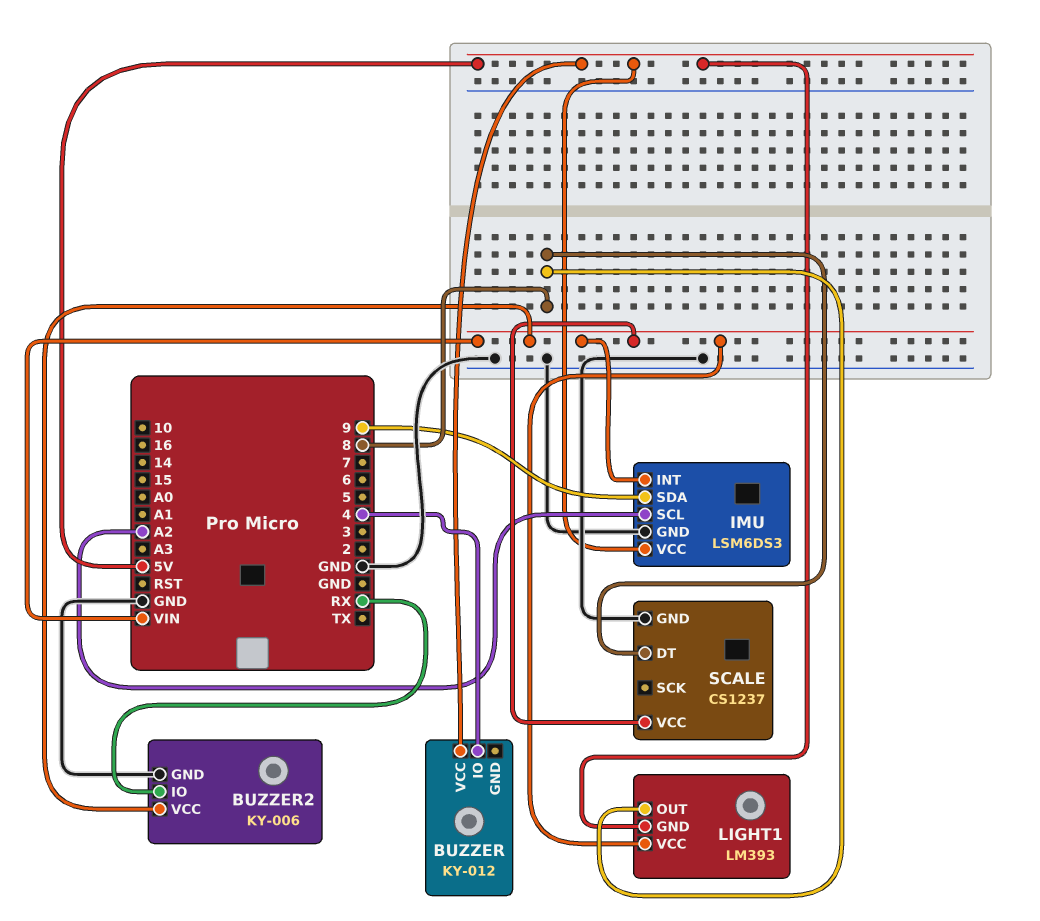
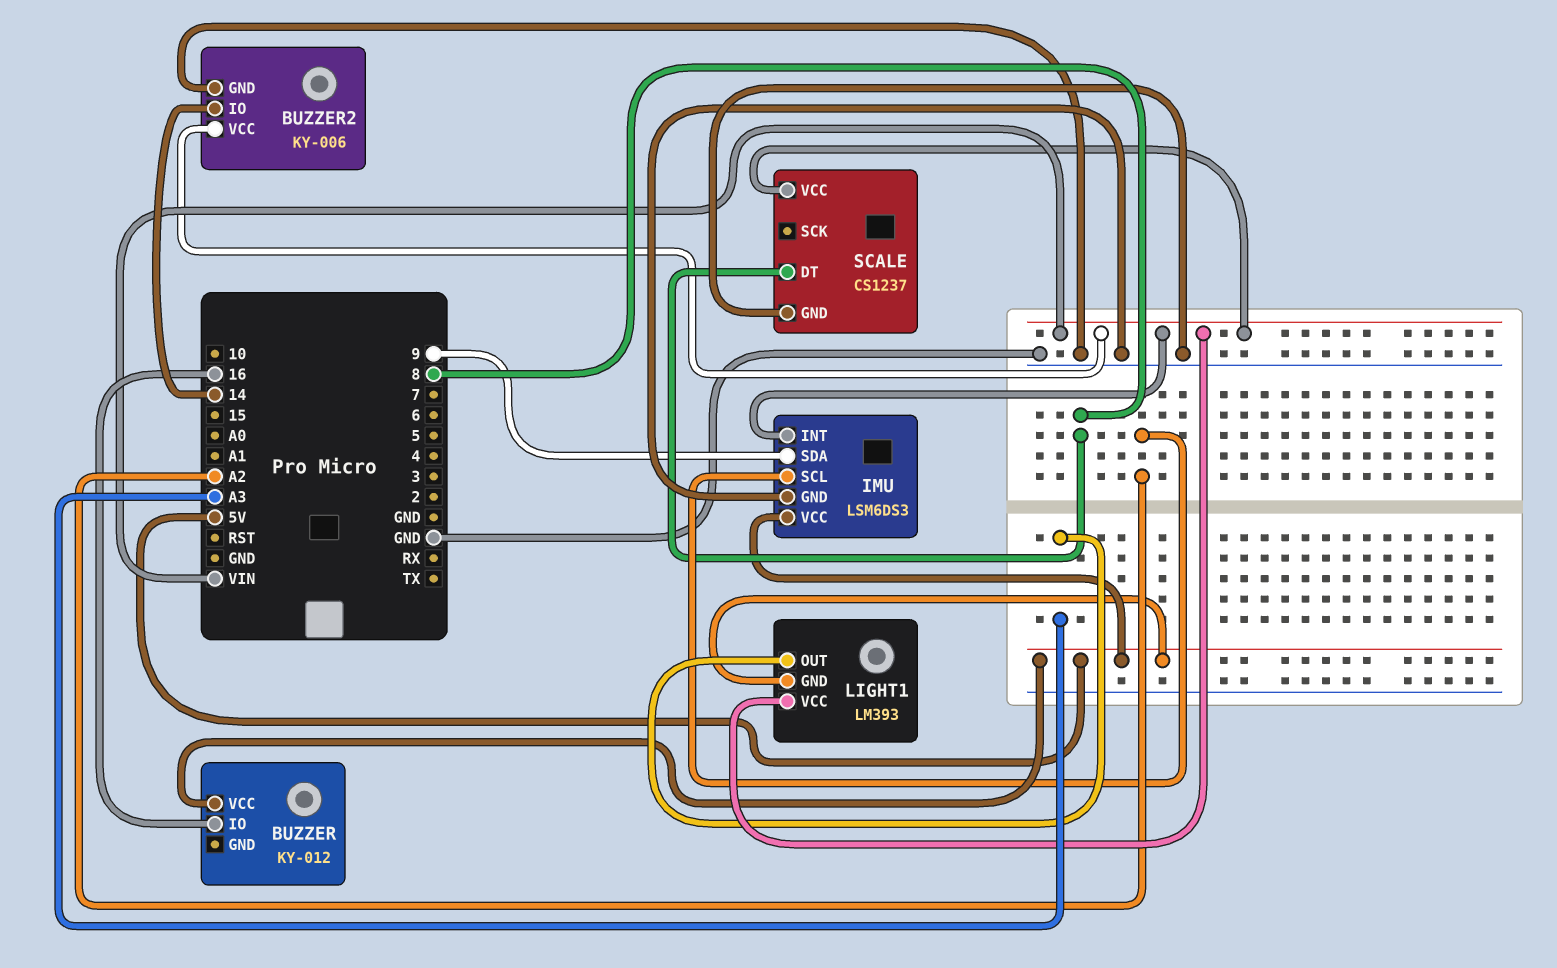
BUZZER pin IO: 4 -> 16
BUZZER2 pin IO: RX -> 14
LIGHT1 pin OUT: 8 -> A3

